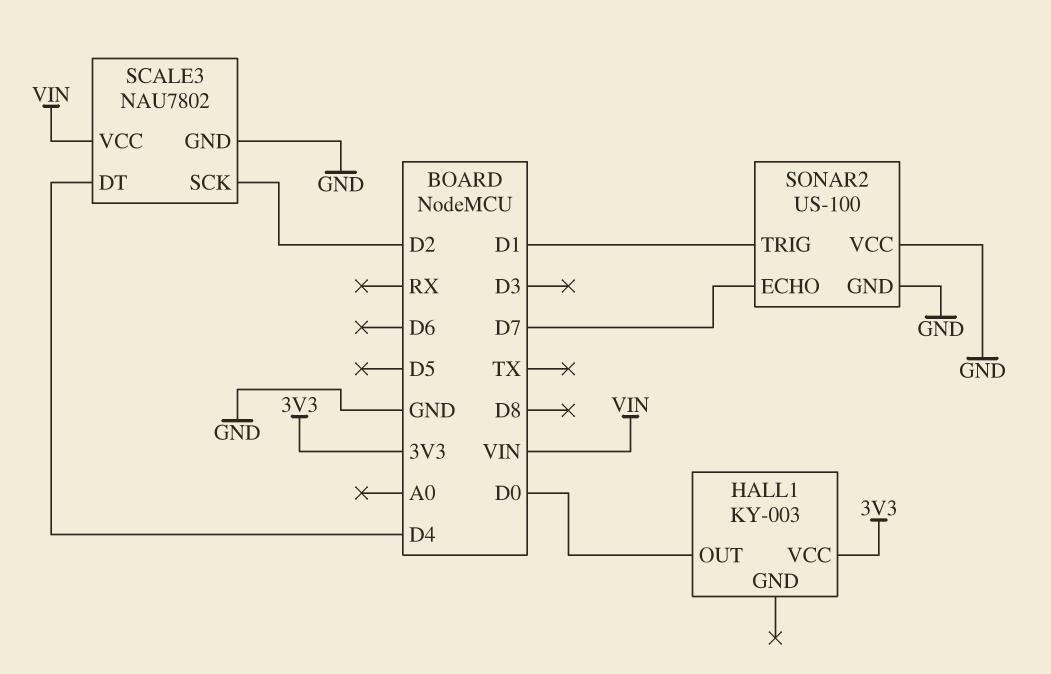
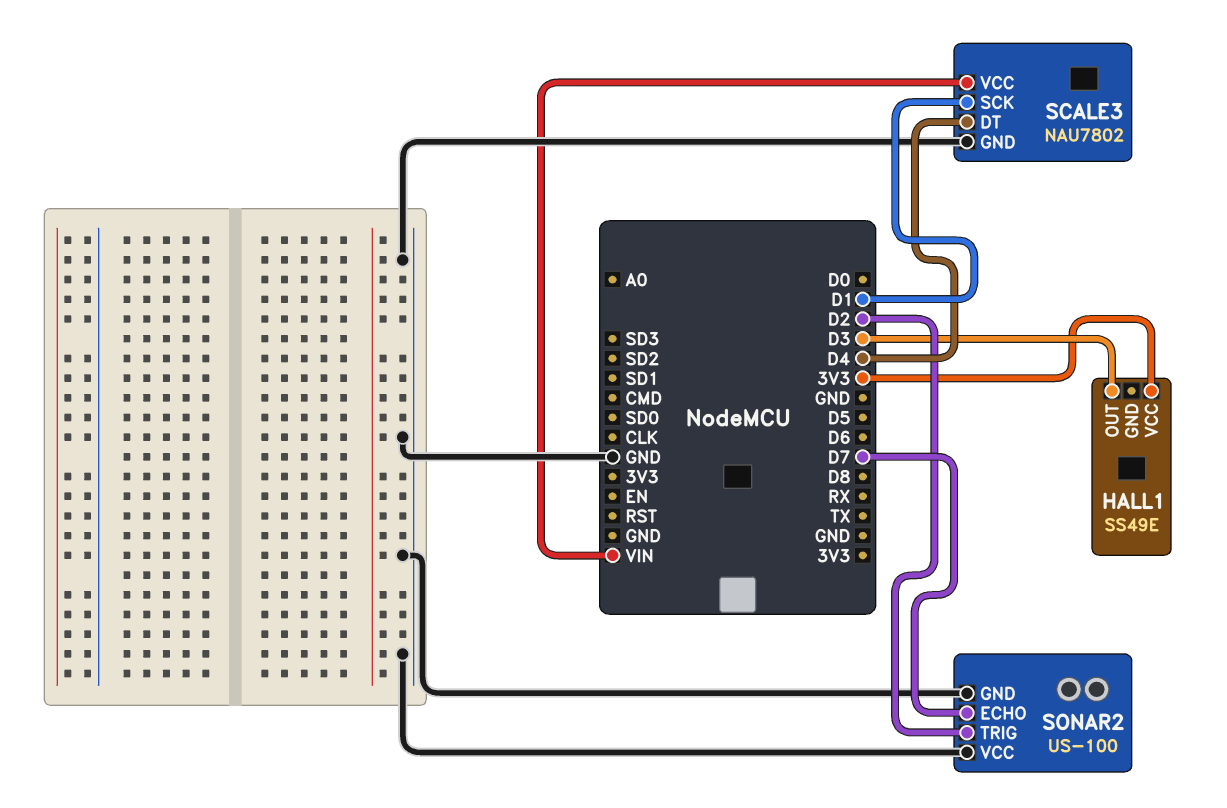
HALL1: KY-003 -> SS49E
HALL1 pin OUT: D0 -> D3
SCALE3 pin SCK: D2 -> D1
SONAR2 pin TRIG: D1 -> D2

